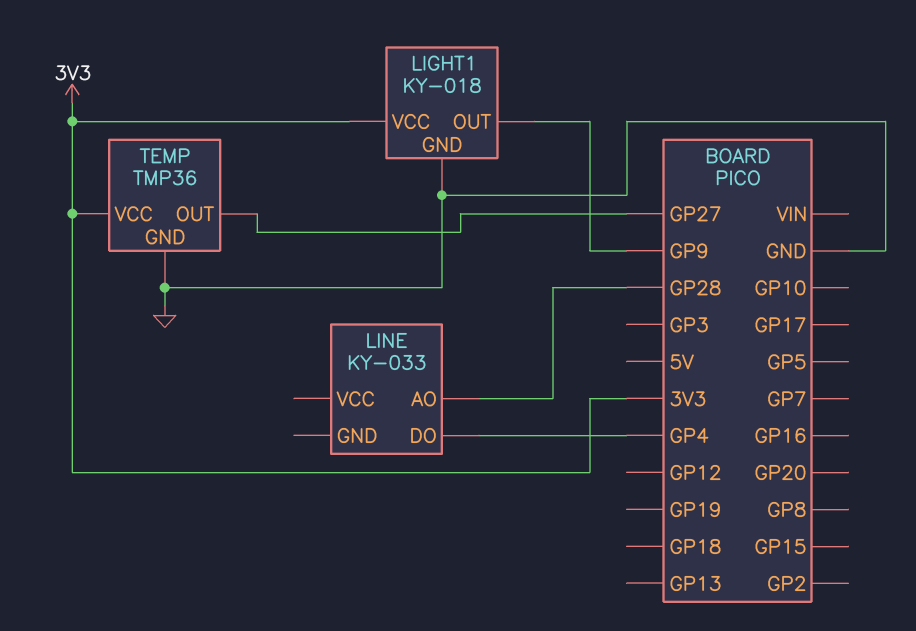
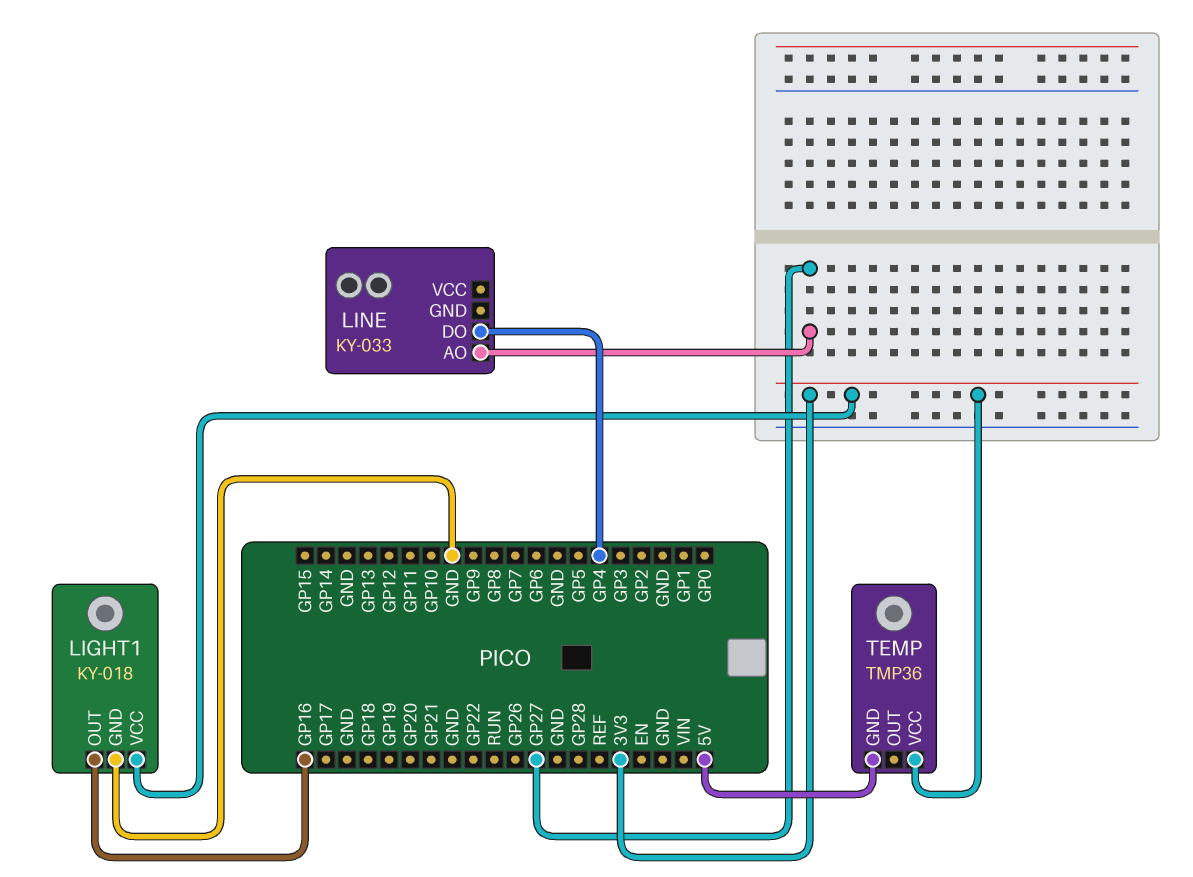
LIGHT1 pin OUT: GP9 -> GP16
LINE pin AO: GP28 -> GP27
TEMP pin GND: GND -> 5V
TEMP pin OUT: GP27 -> none

